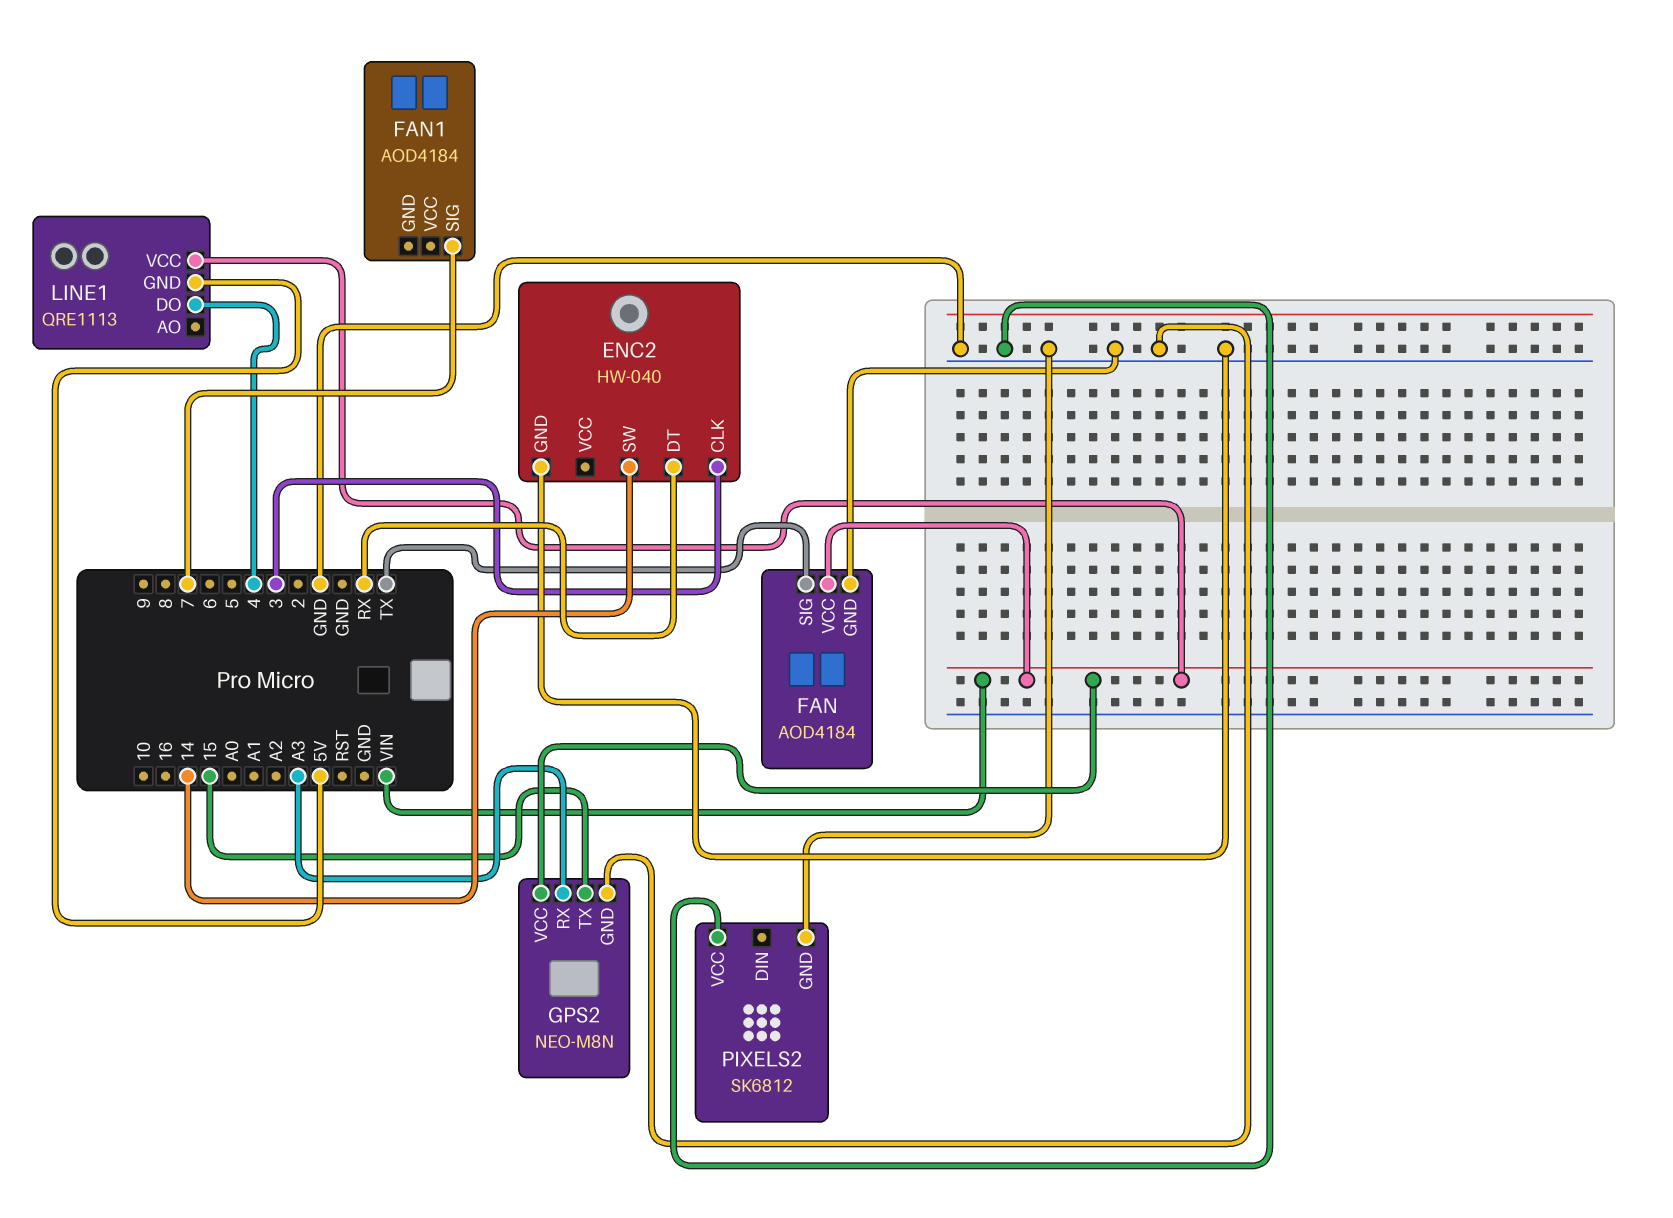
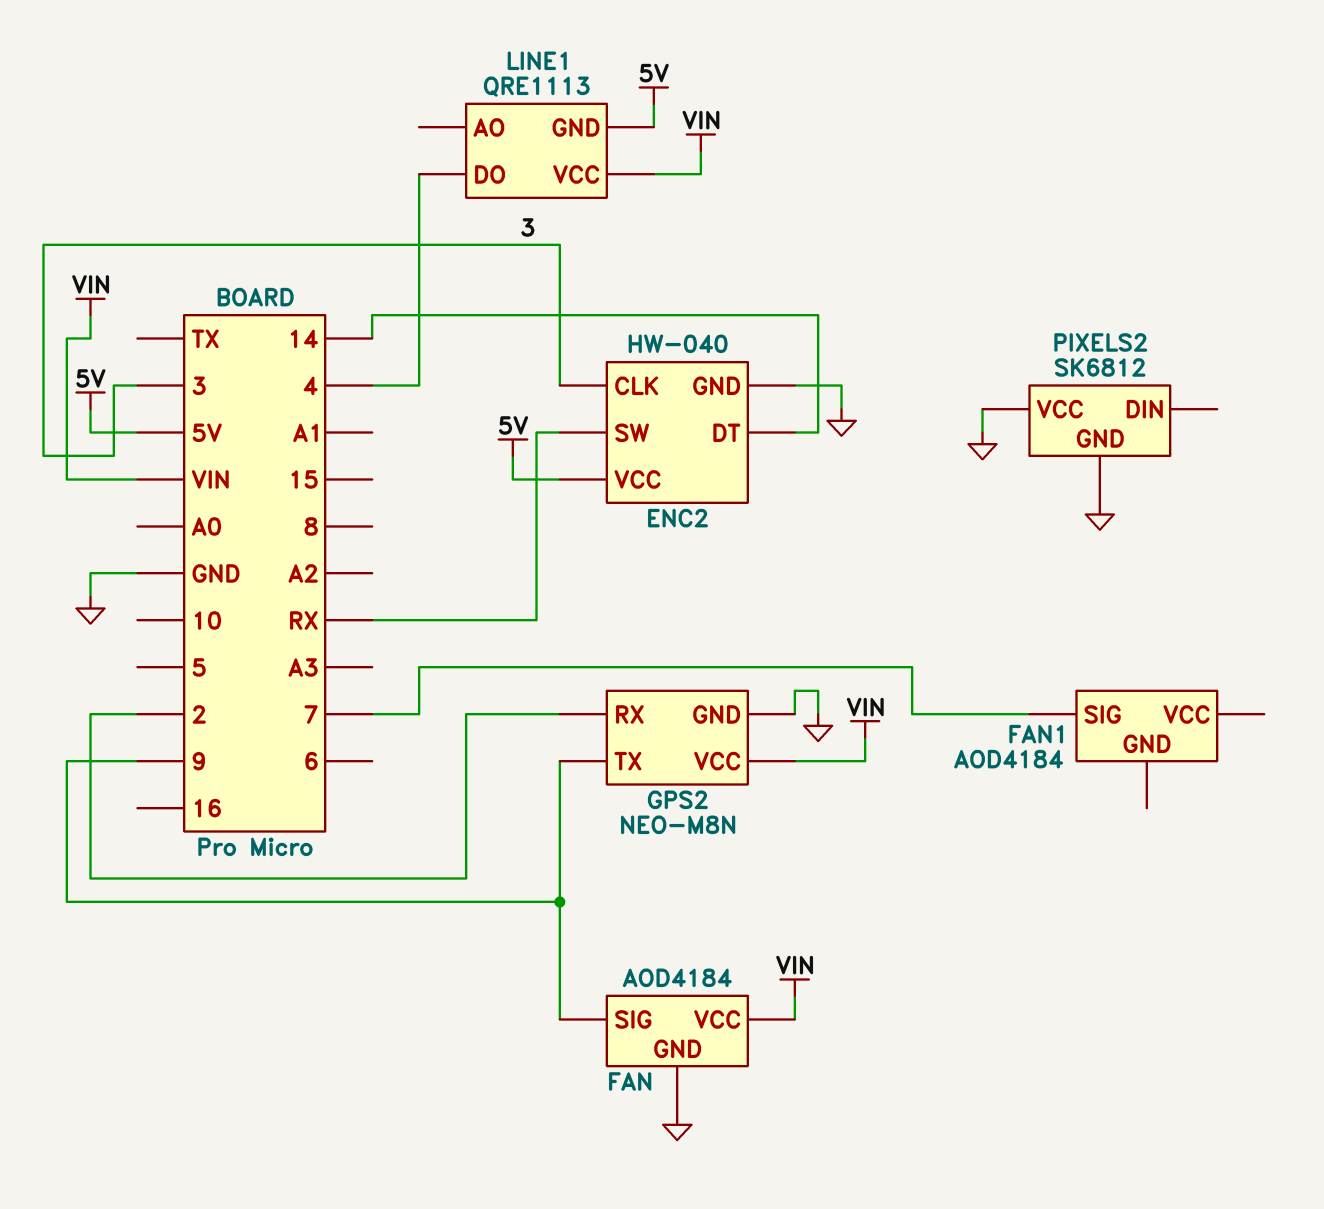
ENC2 pin DT: RX -> 14
ENC2 pin SW: 14 -> RX
ENC2 pin VCC: none -> 5V
FAN pin SIG: TX -> 9
GPS2 pin RX: A3 -> 2
GPS2 pin TX: 15 -> 9

